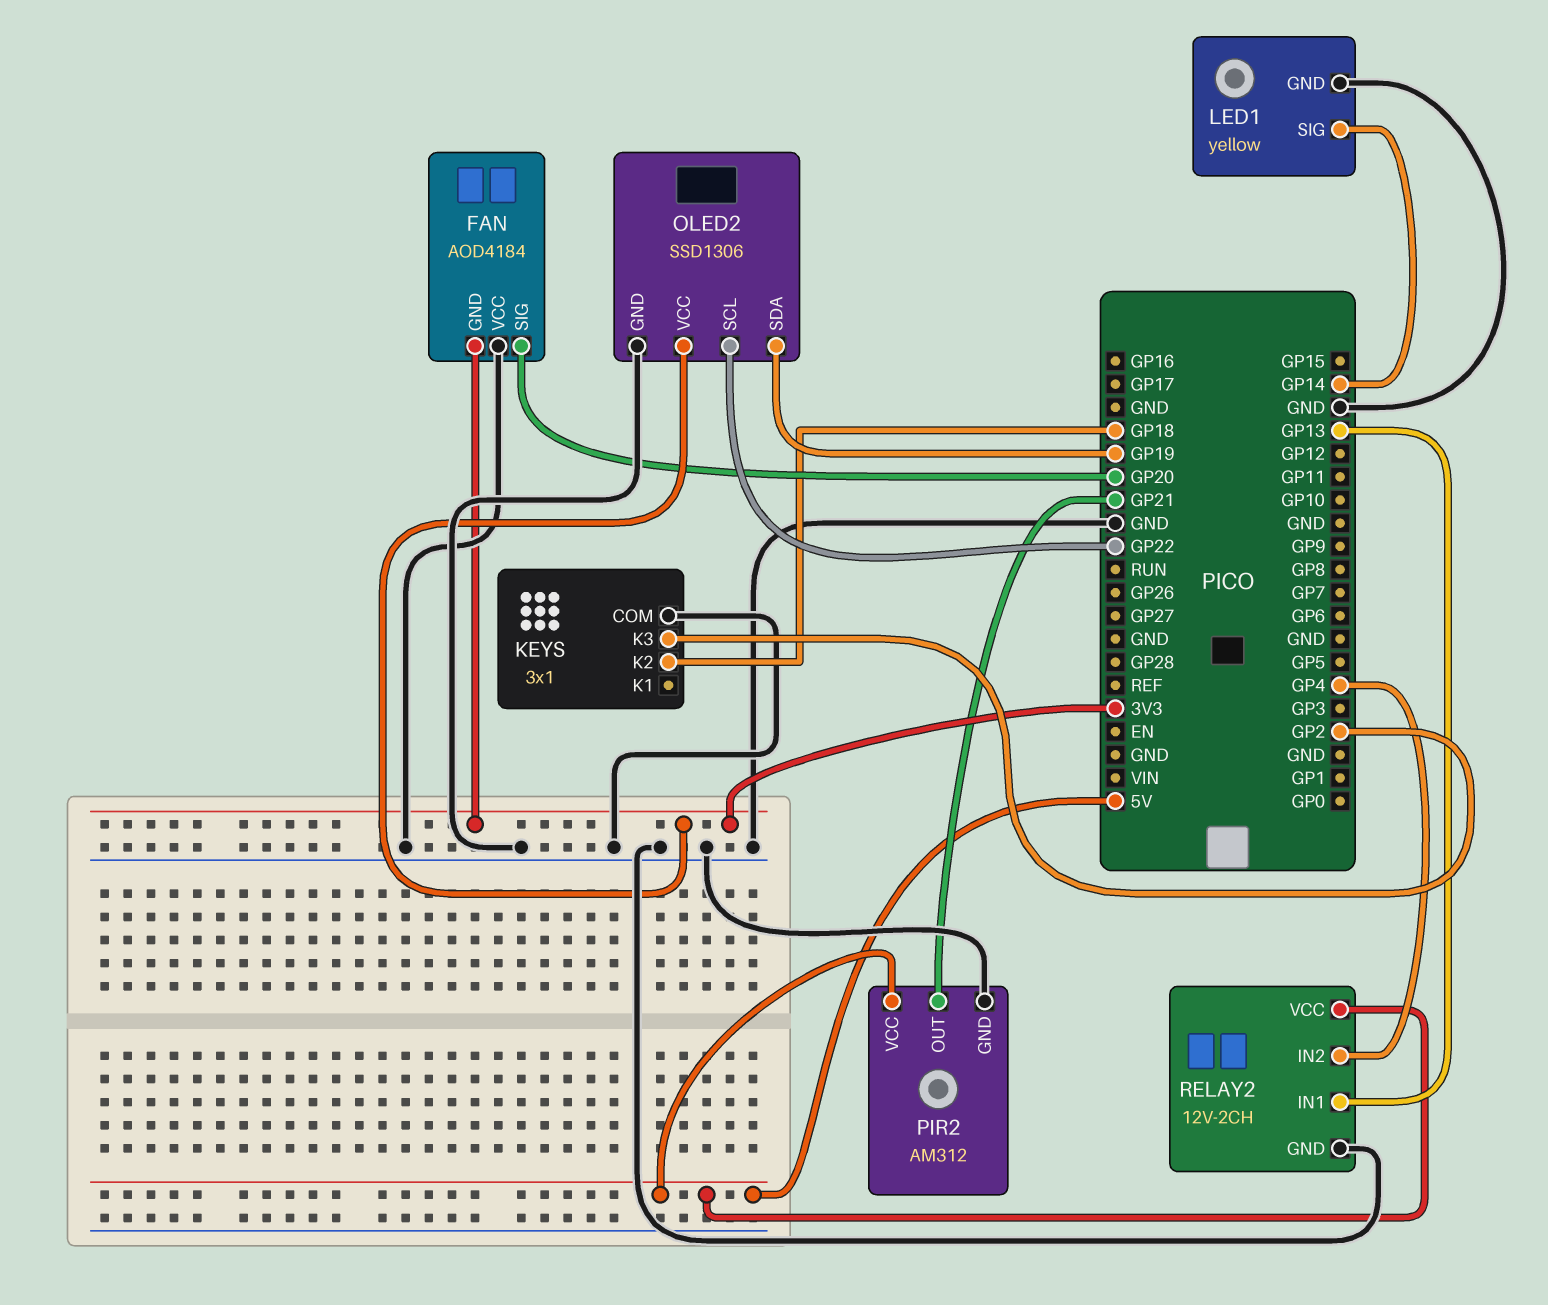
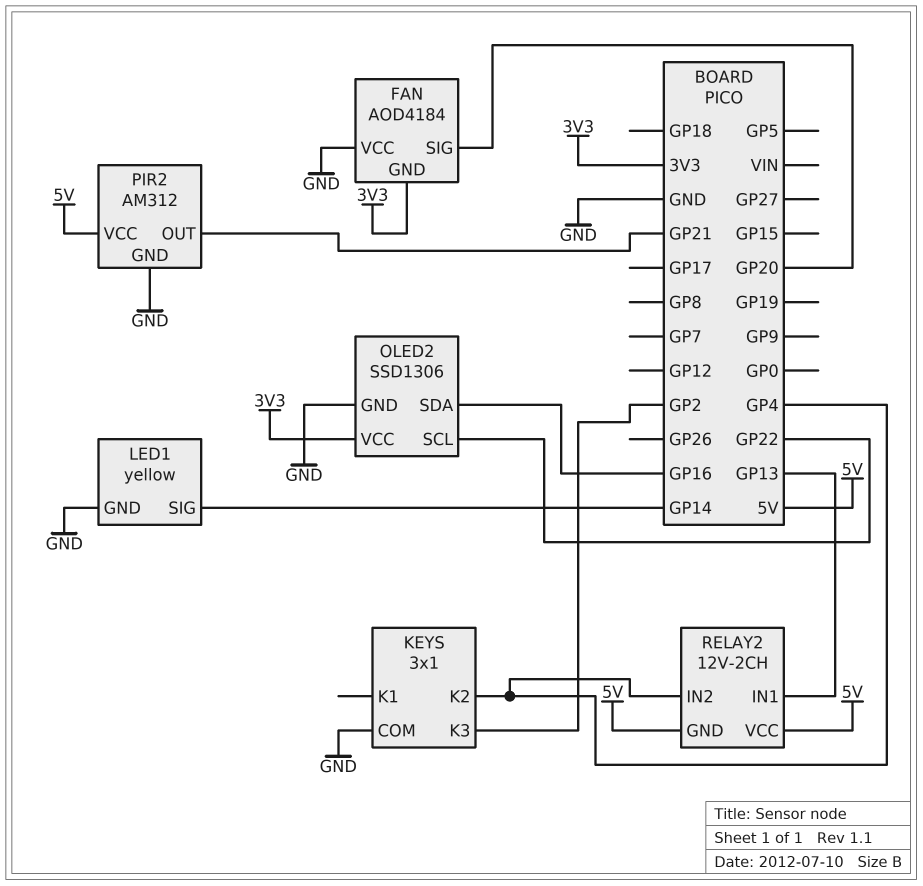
KEYS pin K2: GP18 -> GP4
OLED2 pin SDA: GP19 -> GP16
RELAY2 pin GND: GND -> 5V

